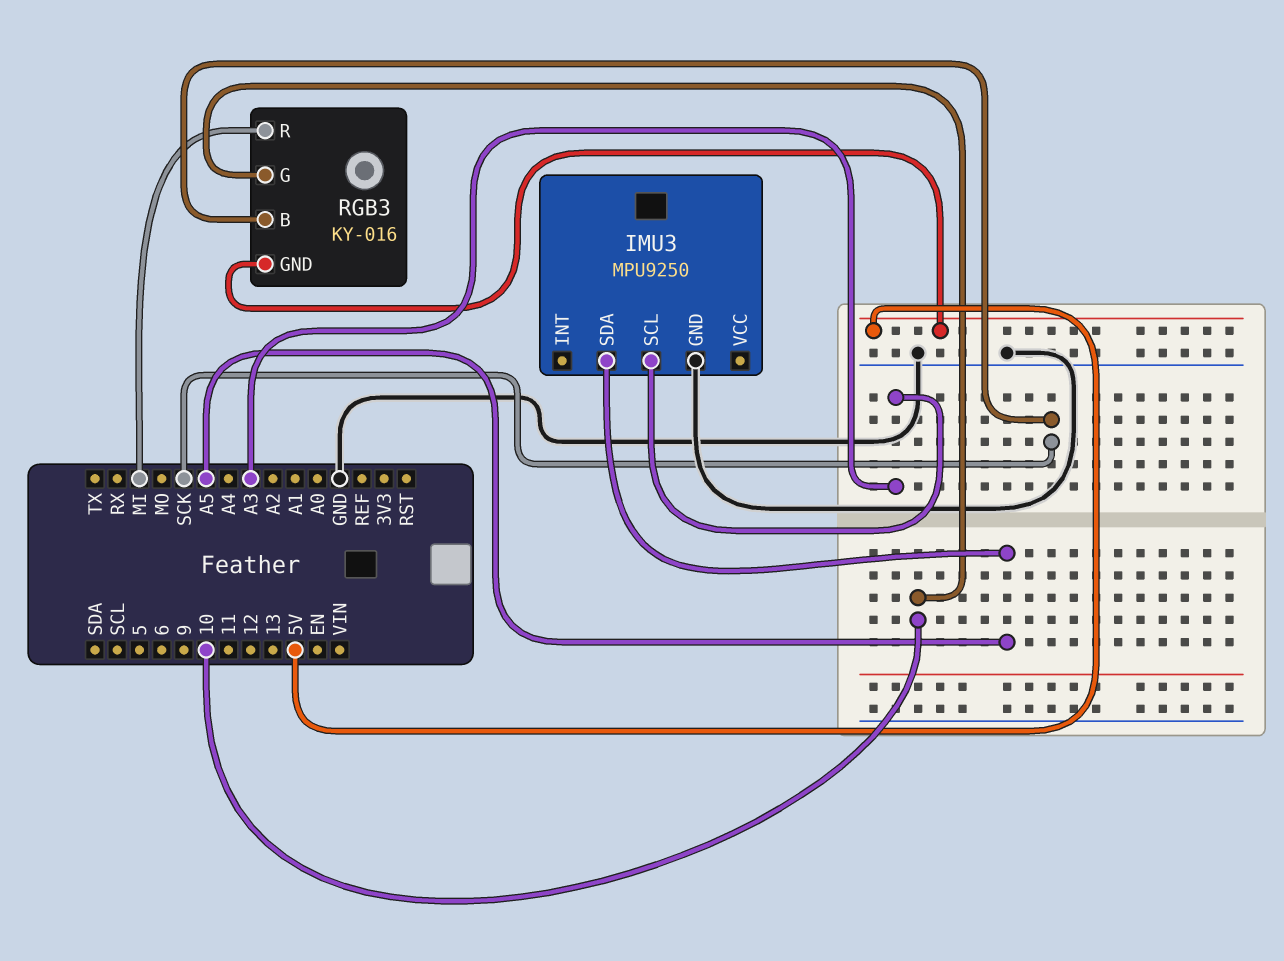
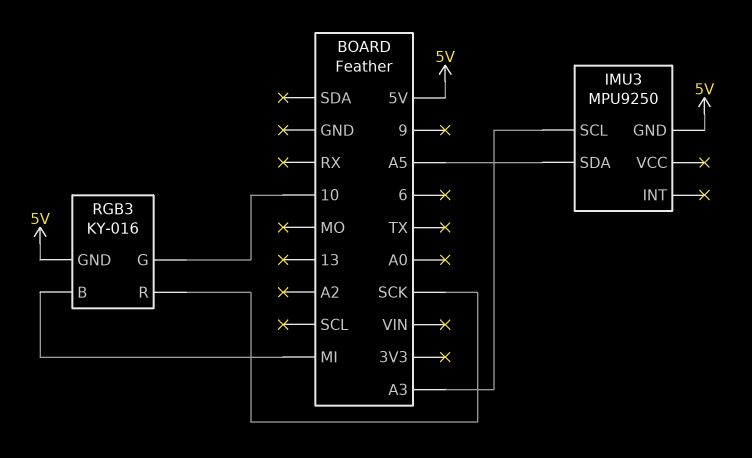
IMU3 pin GND: GND -> 5V
RGB3 pin B: SCK -> MI
RGB3 pin R: MI -> SCK

